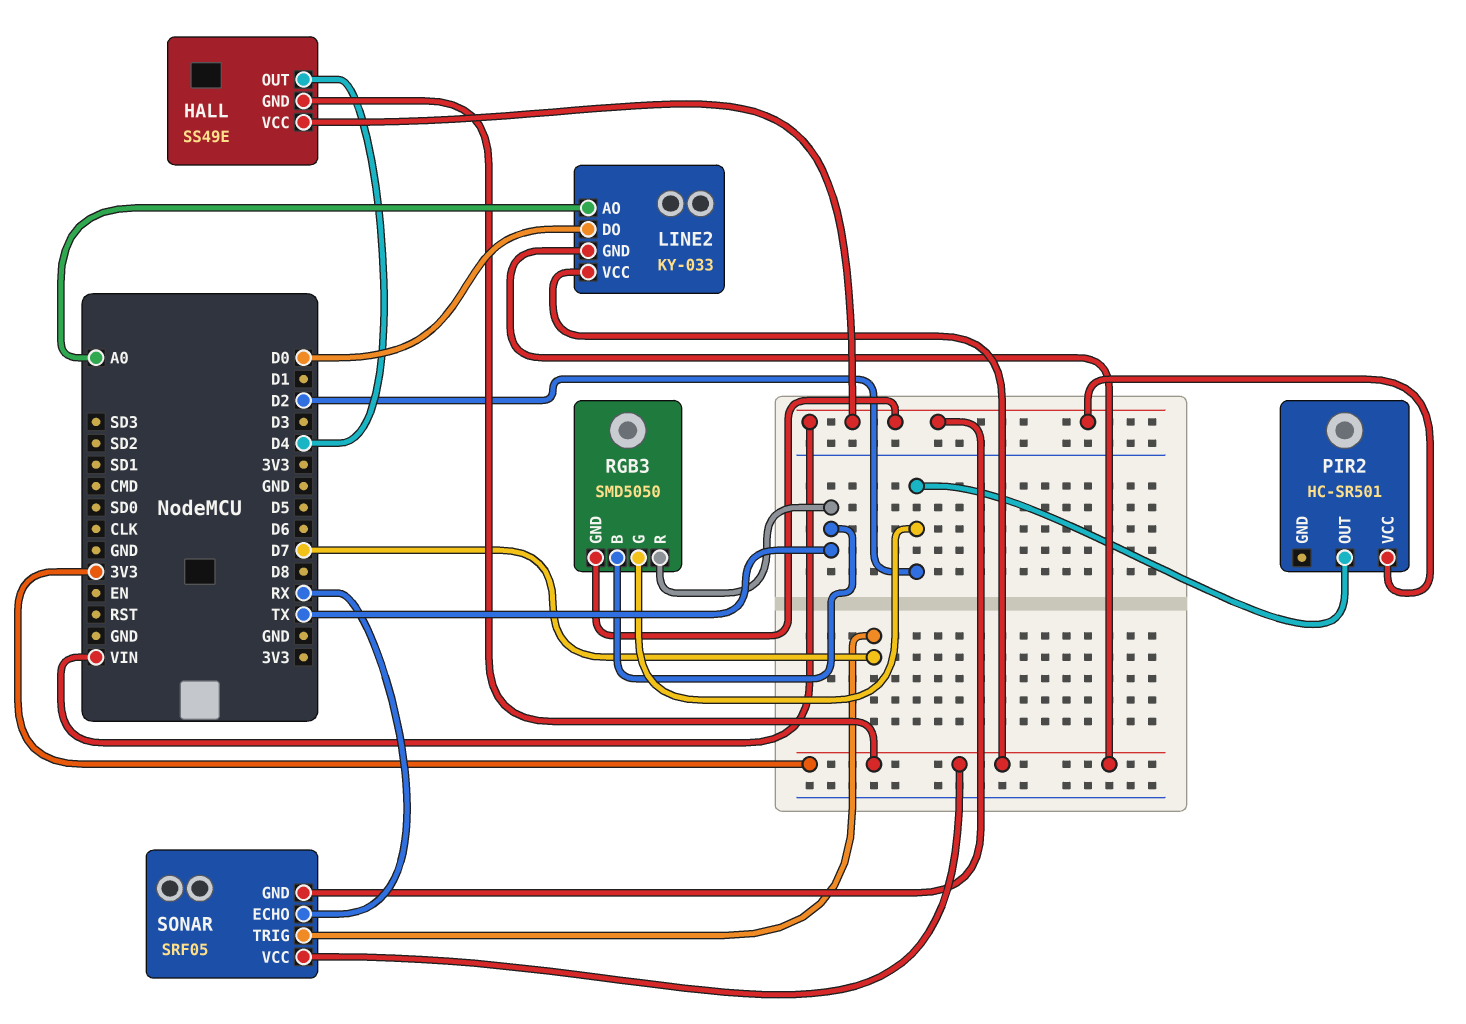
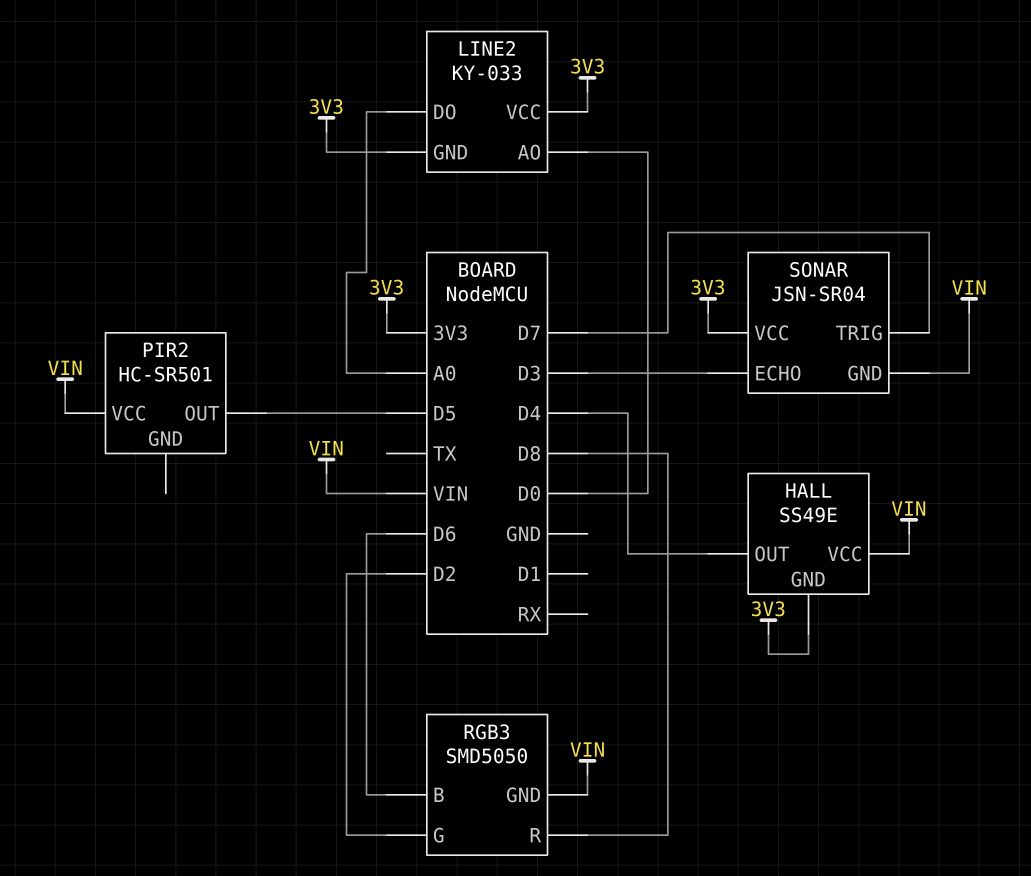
LINE2 pin AO: A0 -> D0
LINE2 pin DO: D0 -> A0
PIR2 pin OUT: D2 -> D5
RGB3 pin B: TX -> D6
RGB3 pin R: TX -> D8
SONAR: SRF05 -> JSN-SR04
SONAR pin ECHO: RX -> D3

